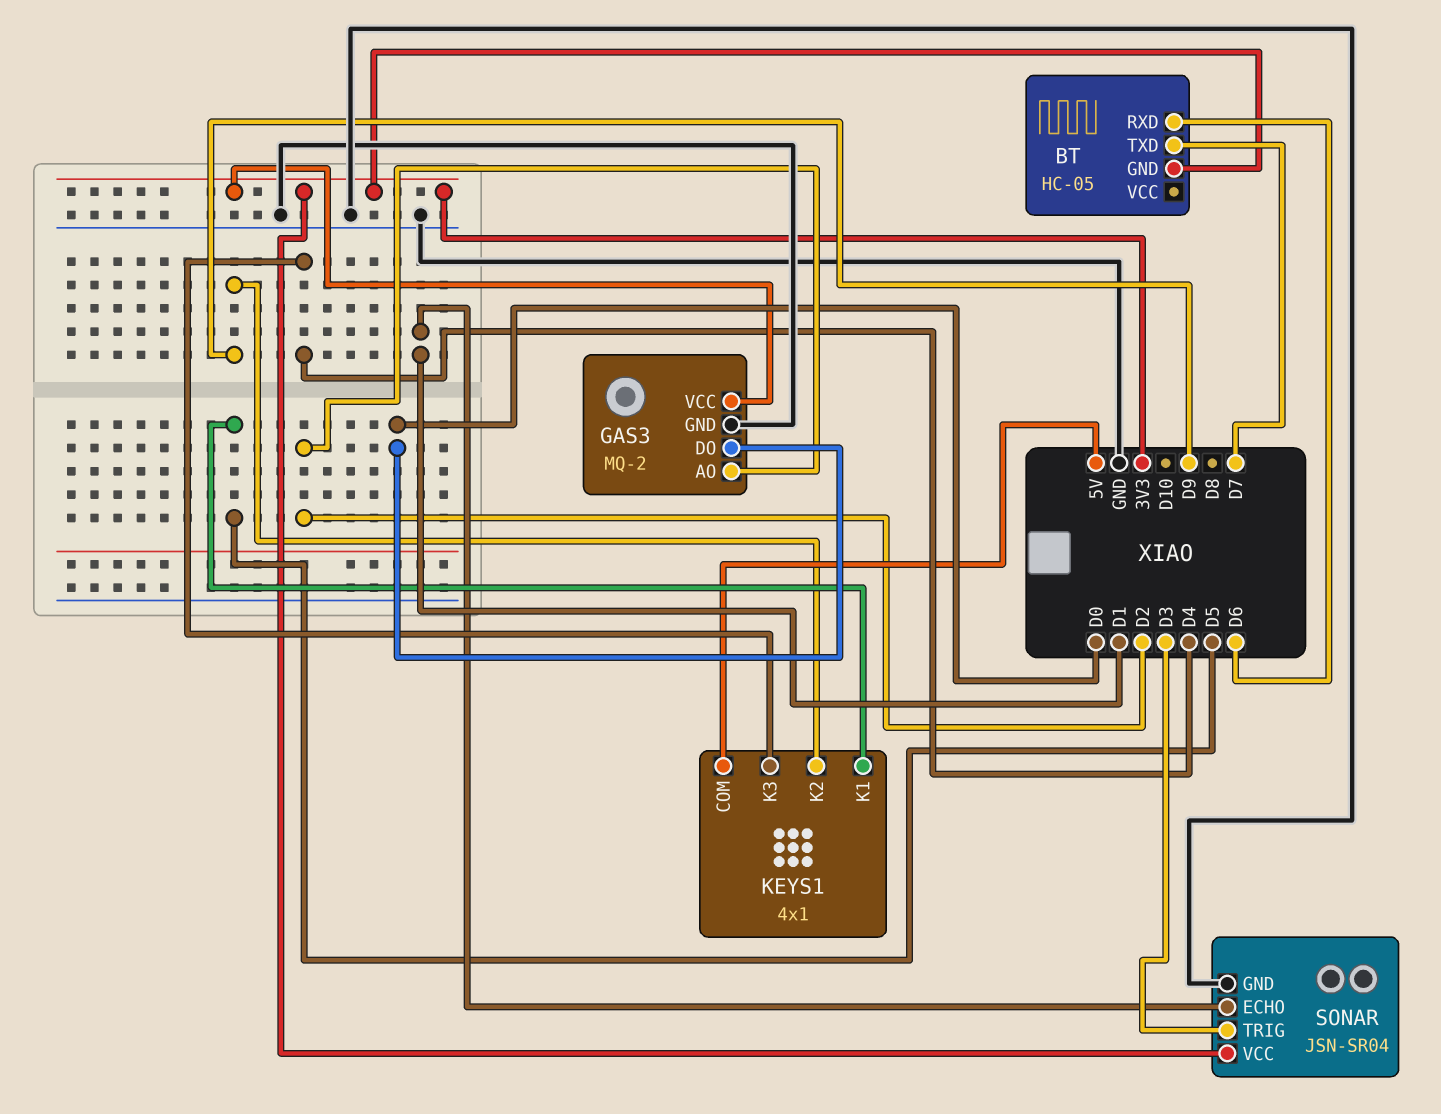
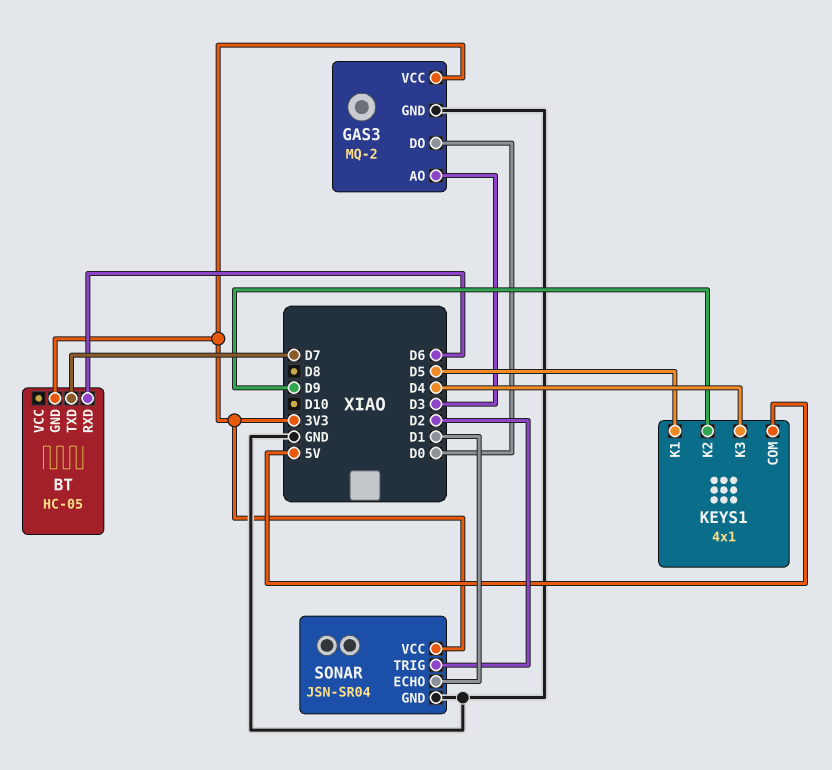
GAS3 pin AO: D2 -> D3
SONAR pin TRIG: D3 -> D2

